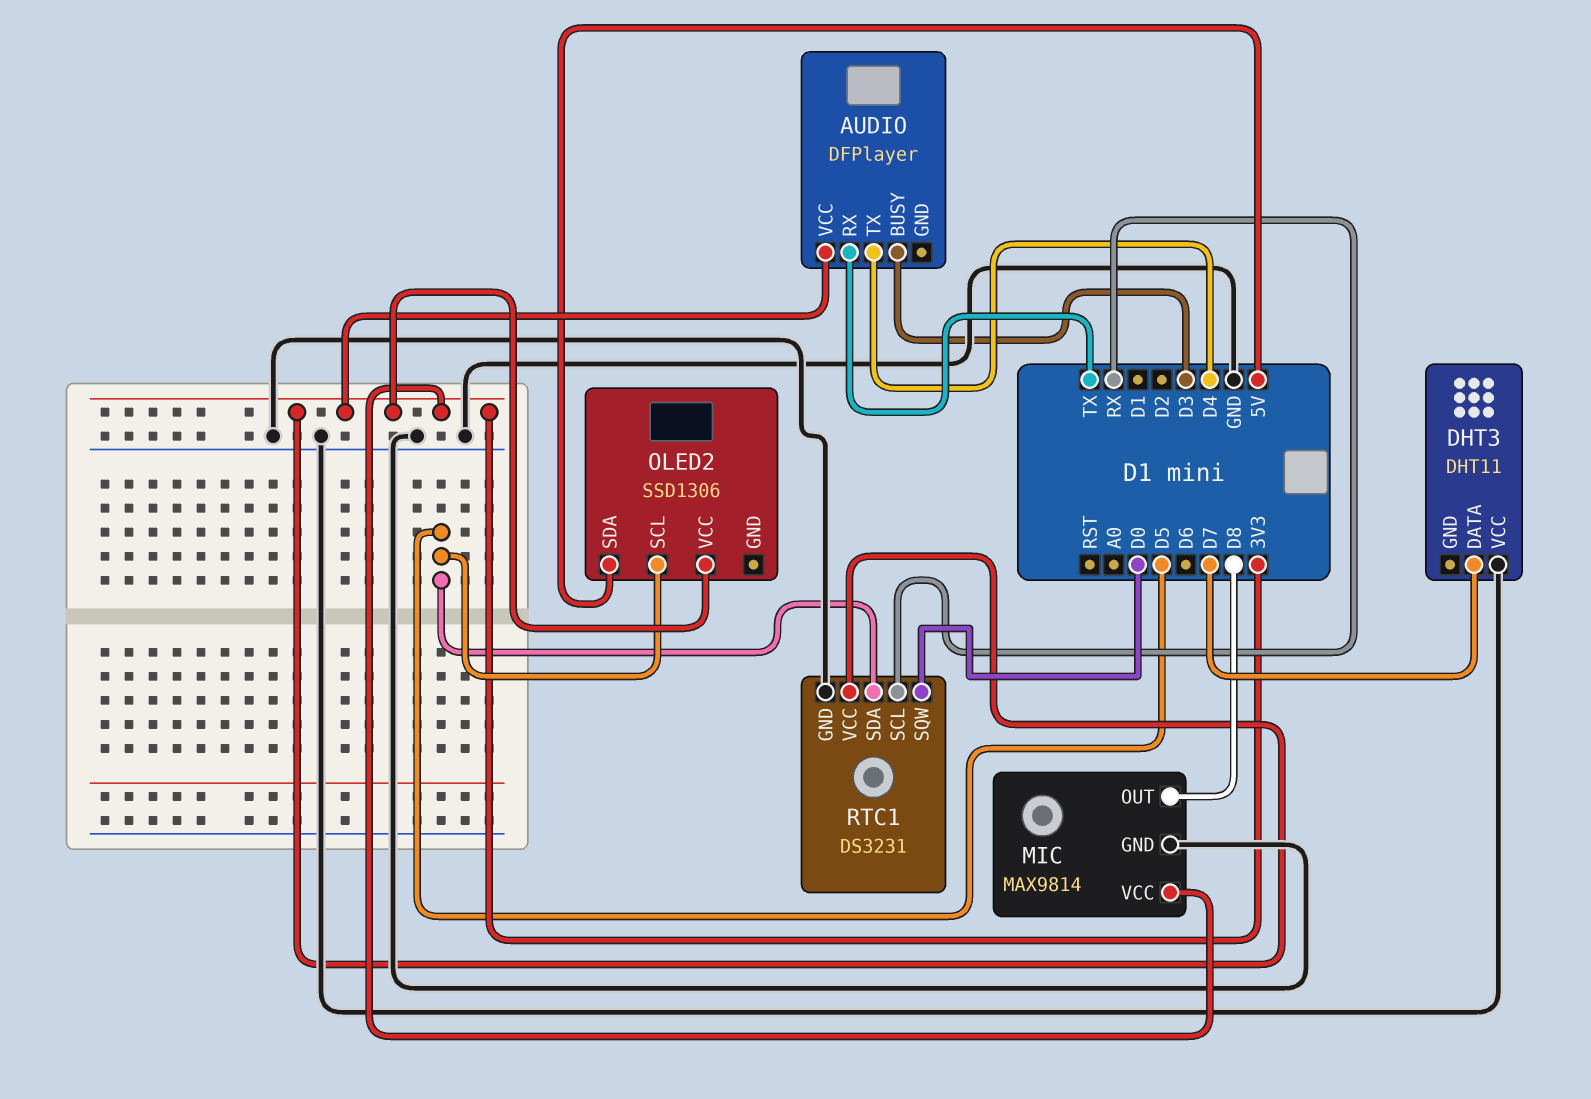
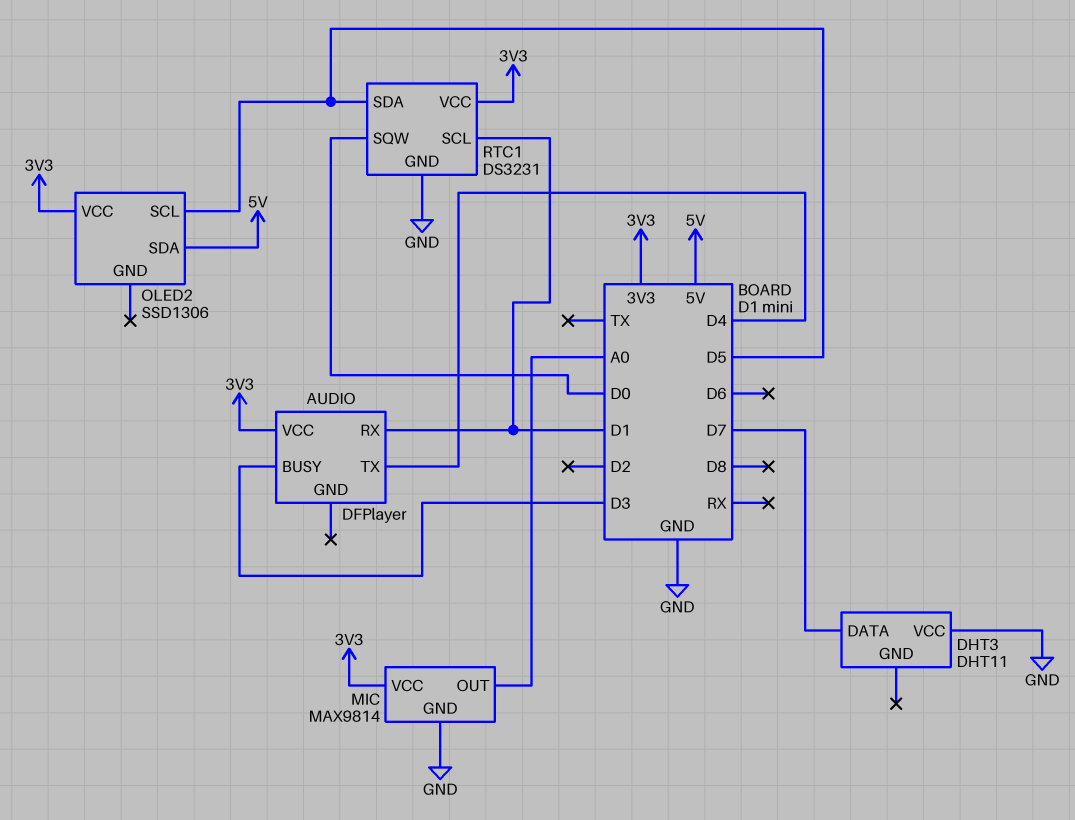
AUDIO pin RX: TX -> D1
MIC pin OUT: D8 -> A0
RTC1 pin SCL: RX -> D1

